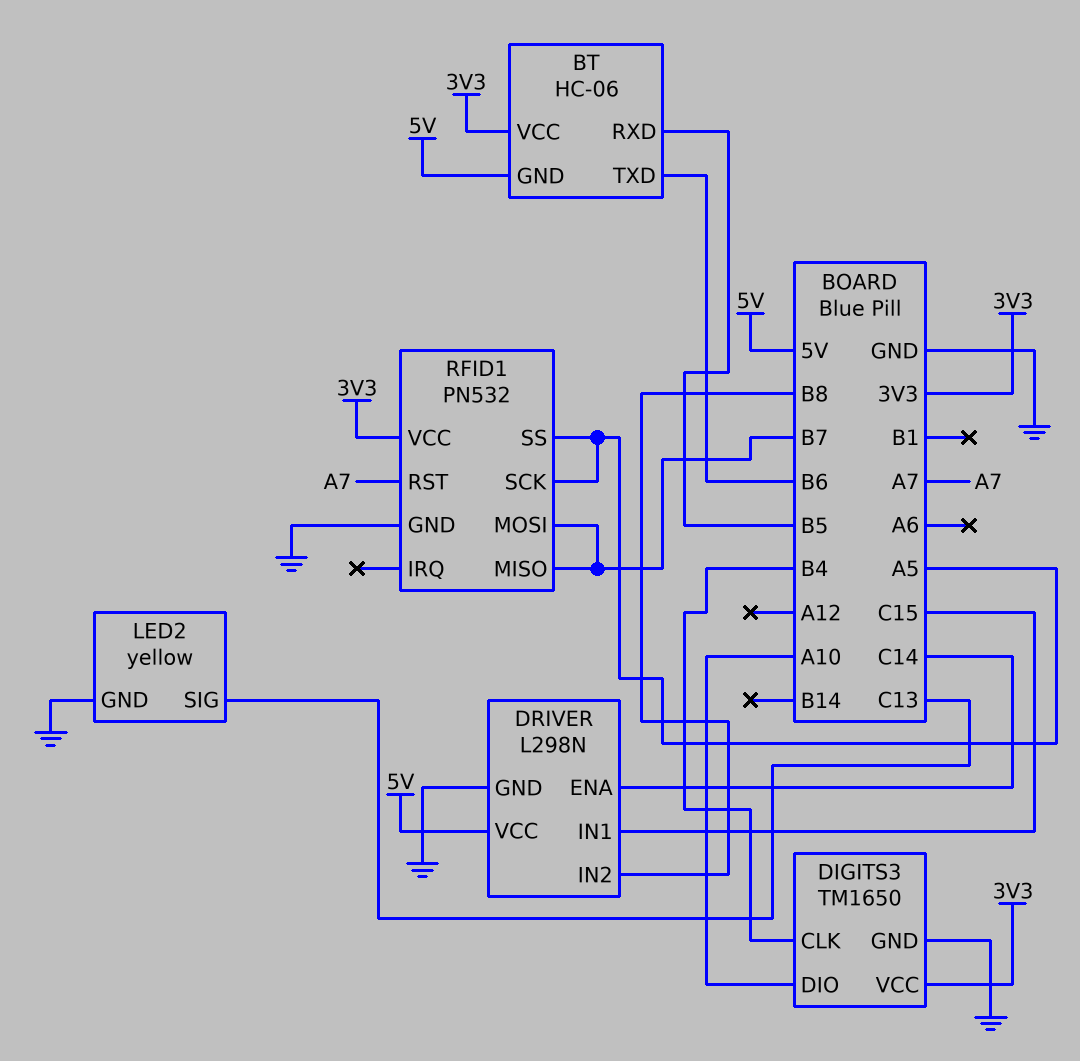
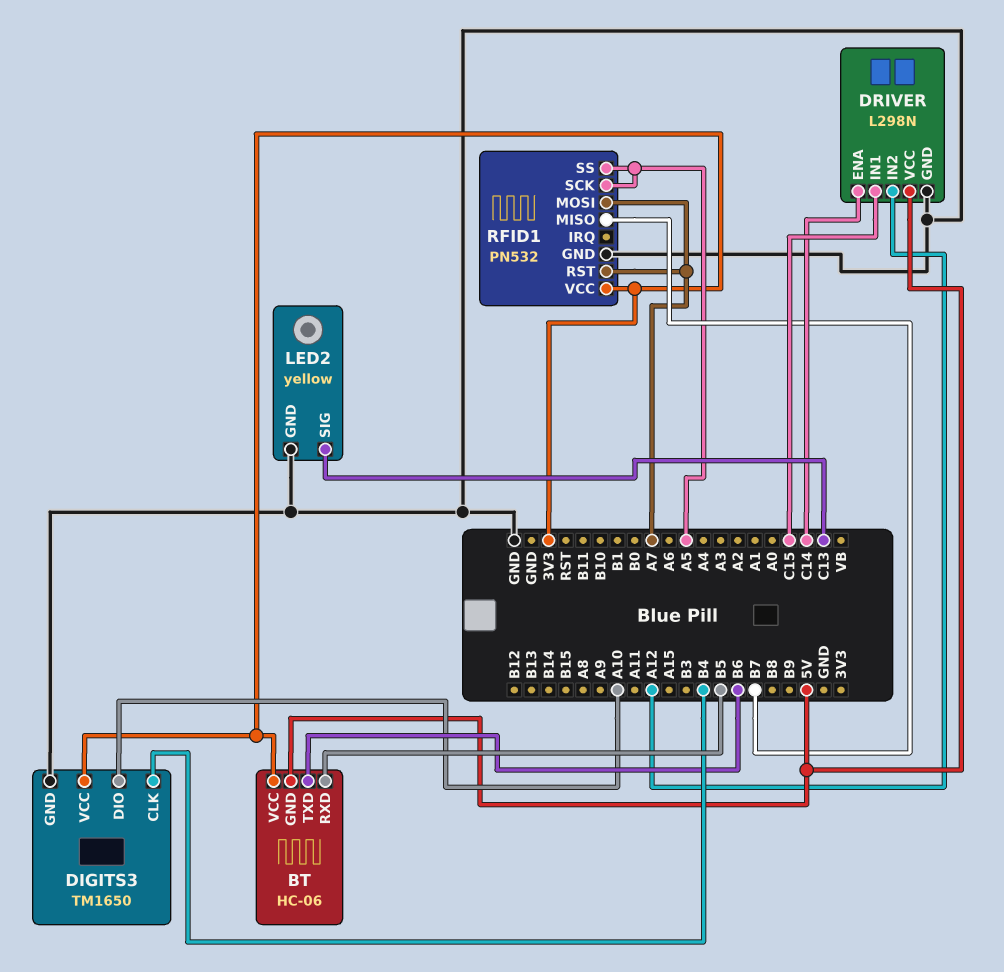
DRIVER pin IN2: B8 -> A12
RFID1 pin MOSI: B7 -> A7

